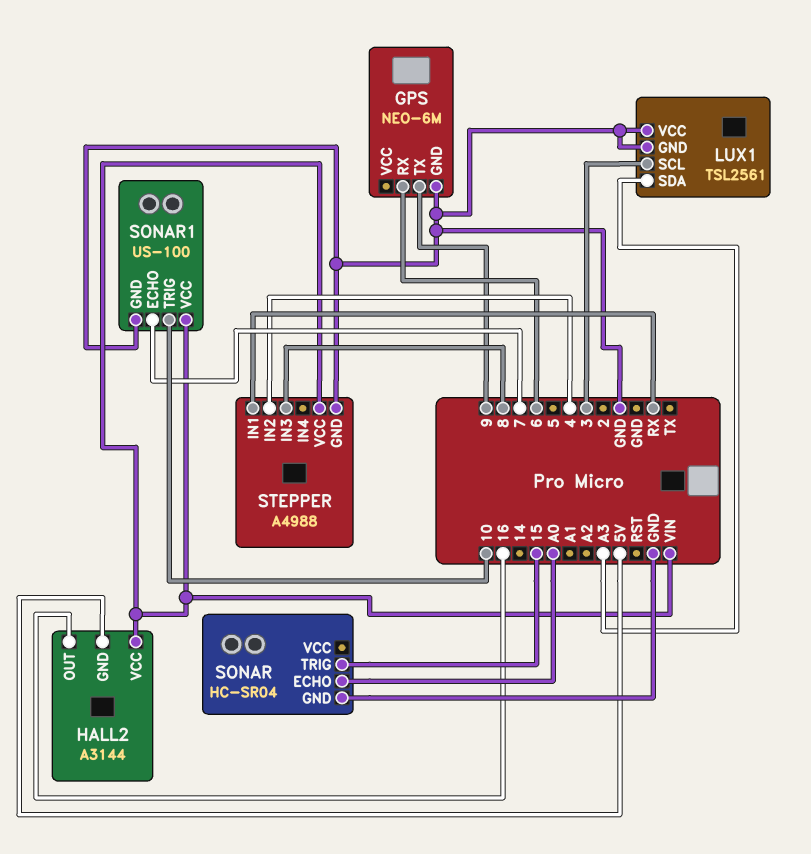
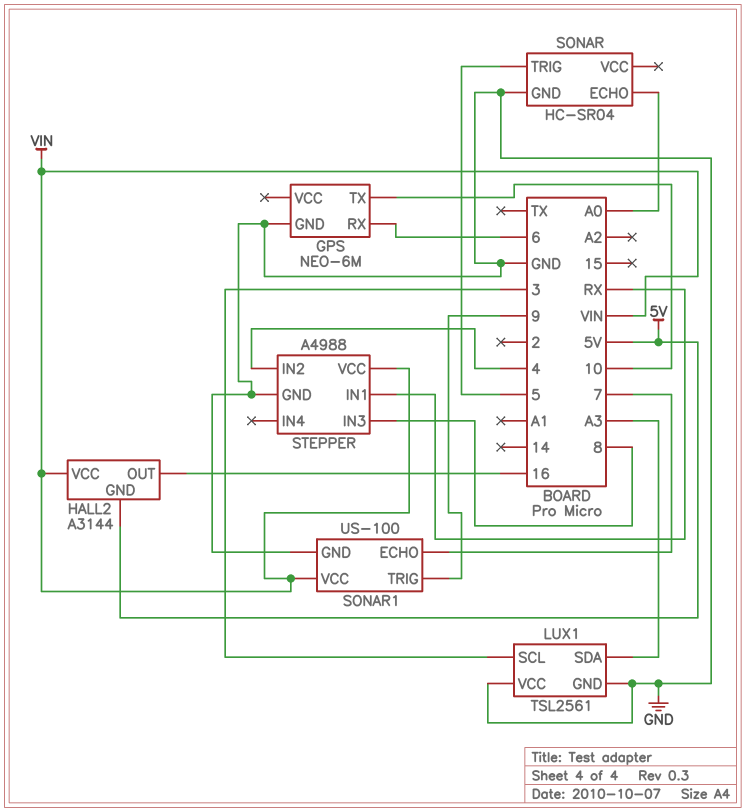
GPS pin TX: 9 -> 10
SONAR pin TRIG: 15 -> 5
SONAR1 pin TRIG: 10 -> 9

